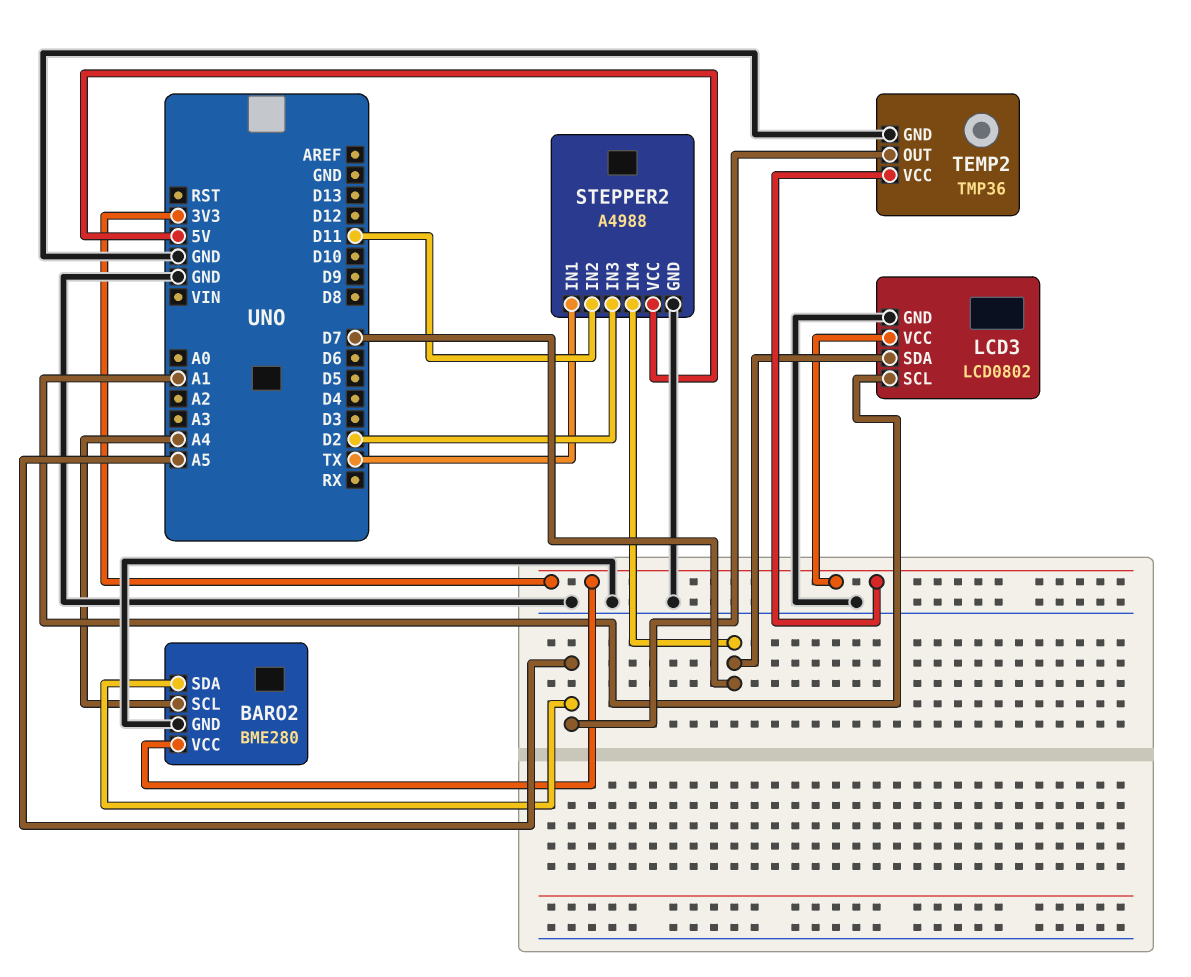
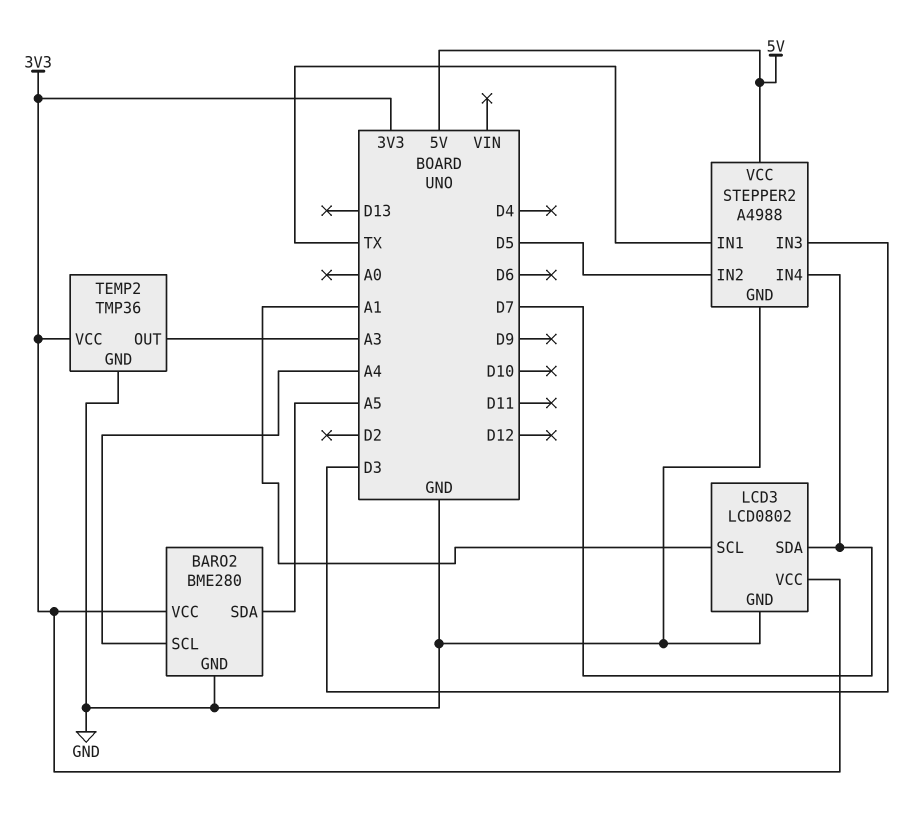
STEPPER2 pin IN2: D11 -> D5
STEPPER2 pin IN3: D2 -> D3
TEMP2 pin OUT: A5 -> A3

